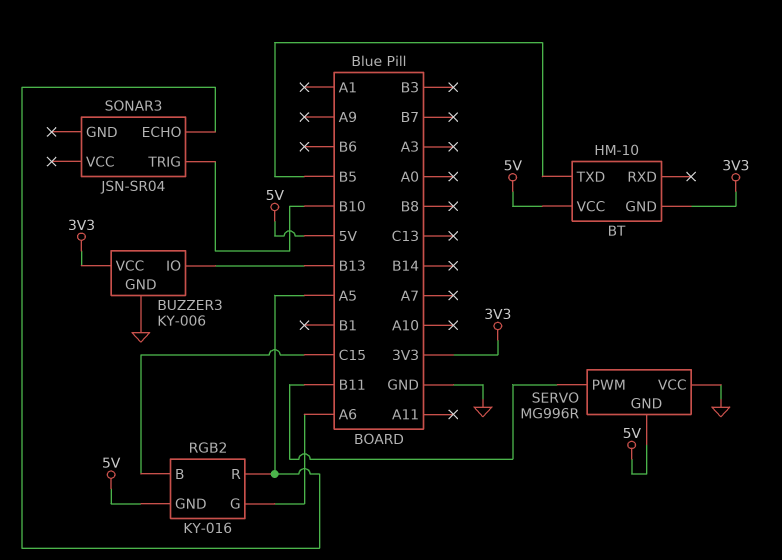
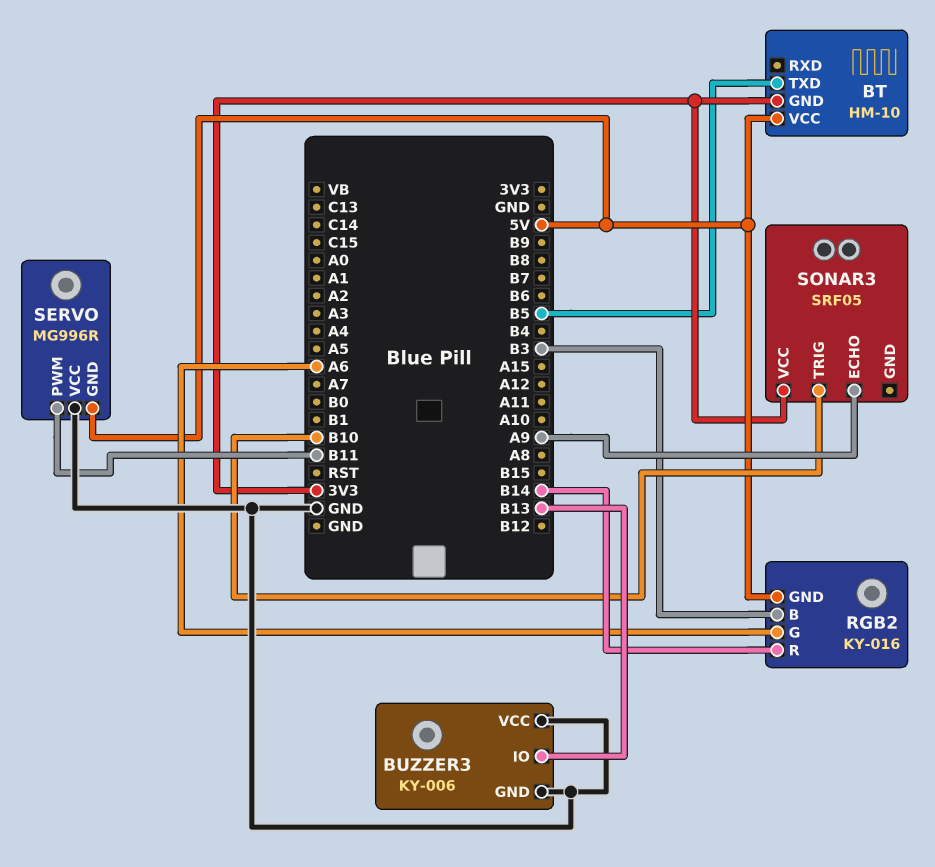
BUZZER3 pin VCC: 3V3 -> GND
RGB2 pin B: C15 -> B3
RGB2 pin R: A5 -> B14
SONAR3: JSN-SR04 -> SRF05
SONAR3 pin ECHO: A5 -> A9
SONAR3 pin VCC: none -> 3V3

